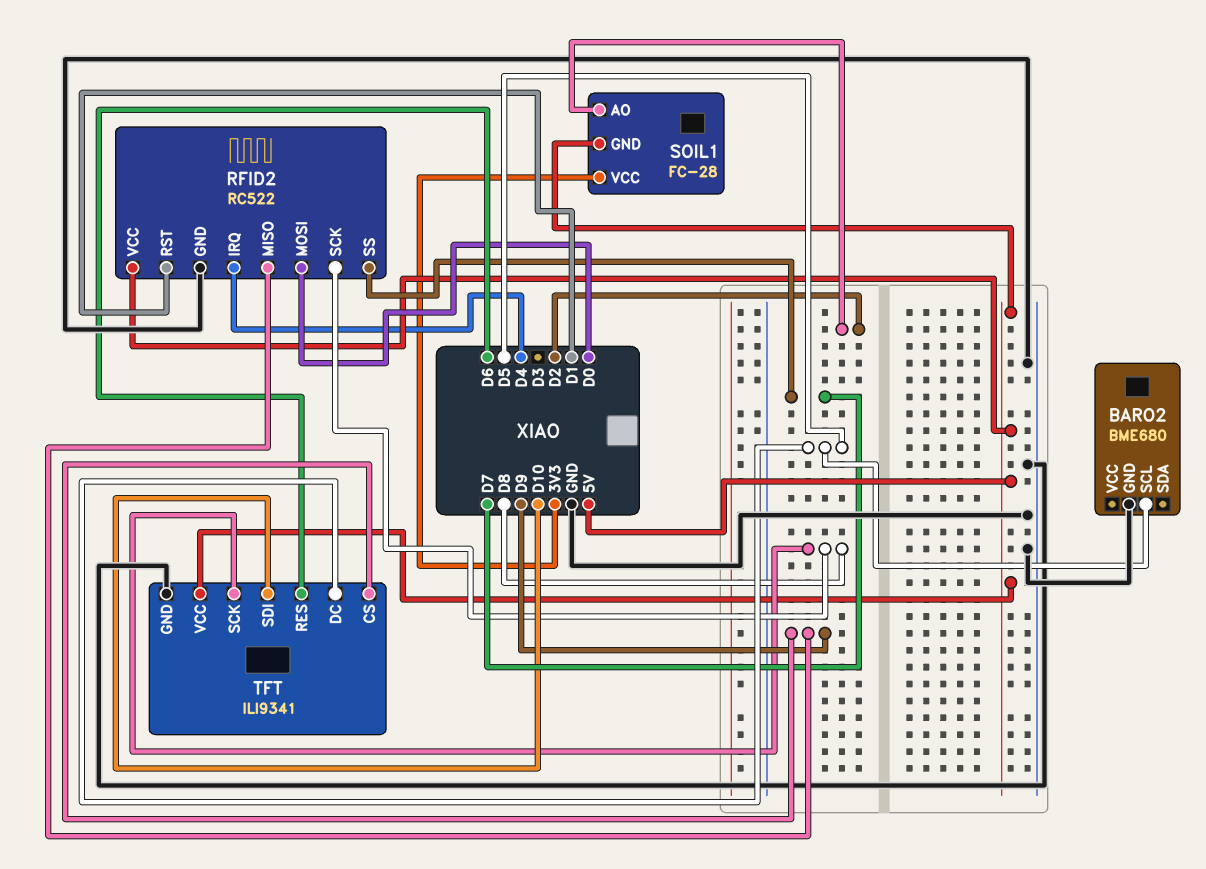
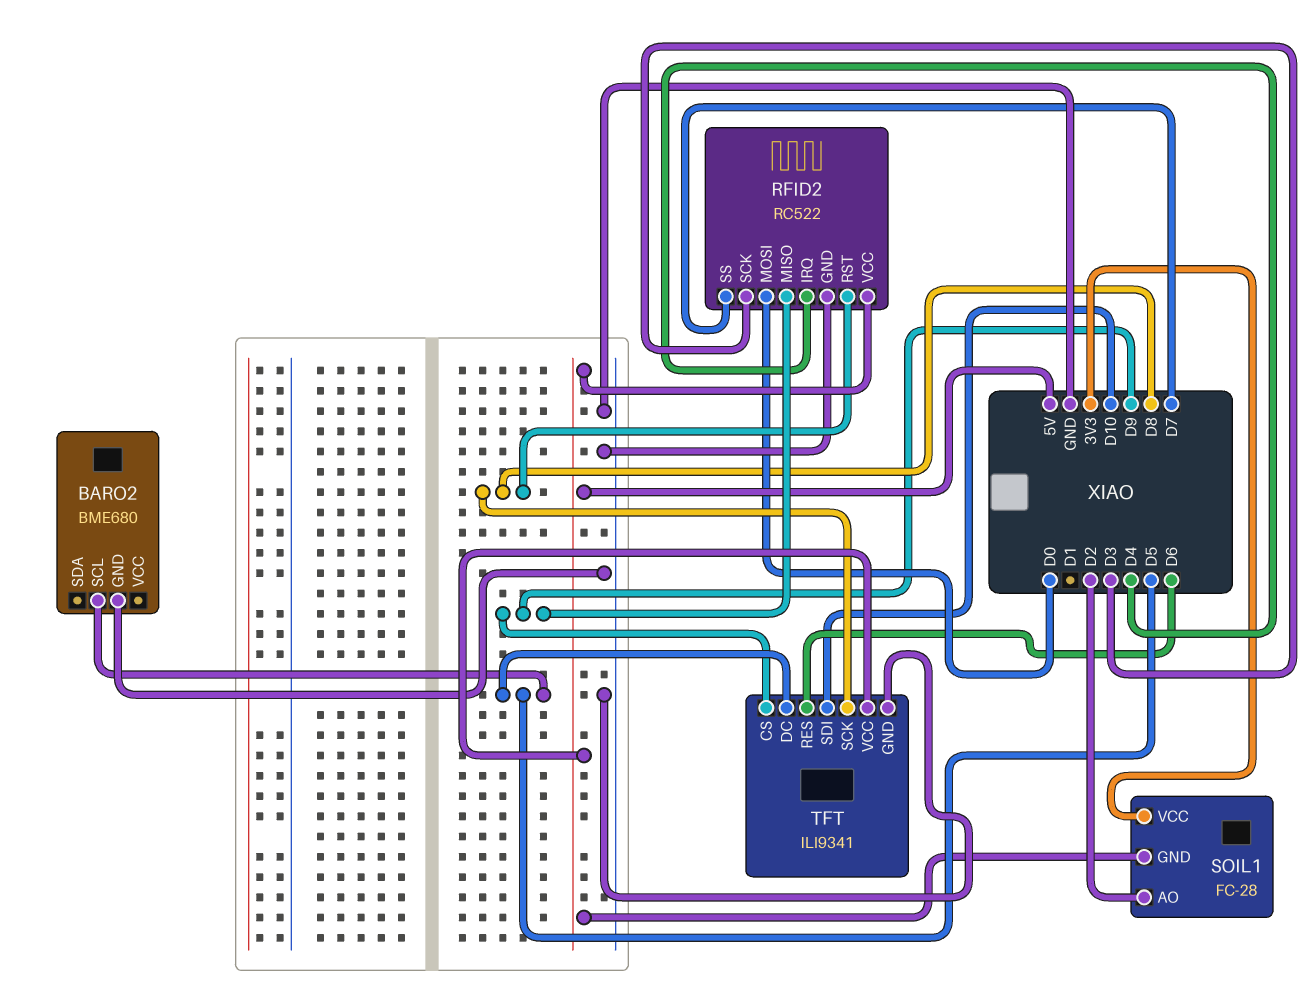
RFID2 pin RST: D1 -> D8
RFID2 pin SCK: D8 -> D3

